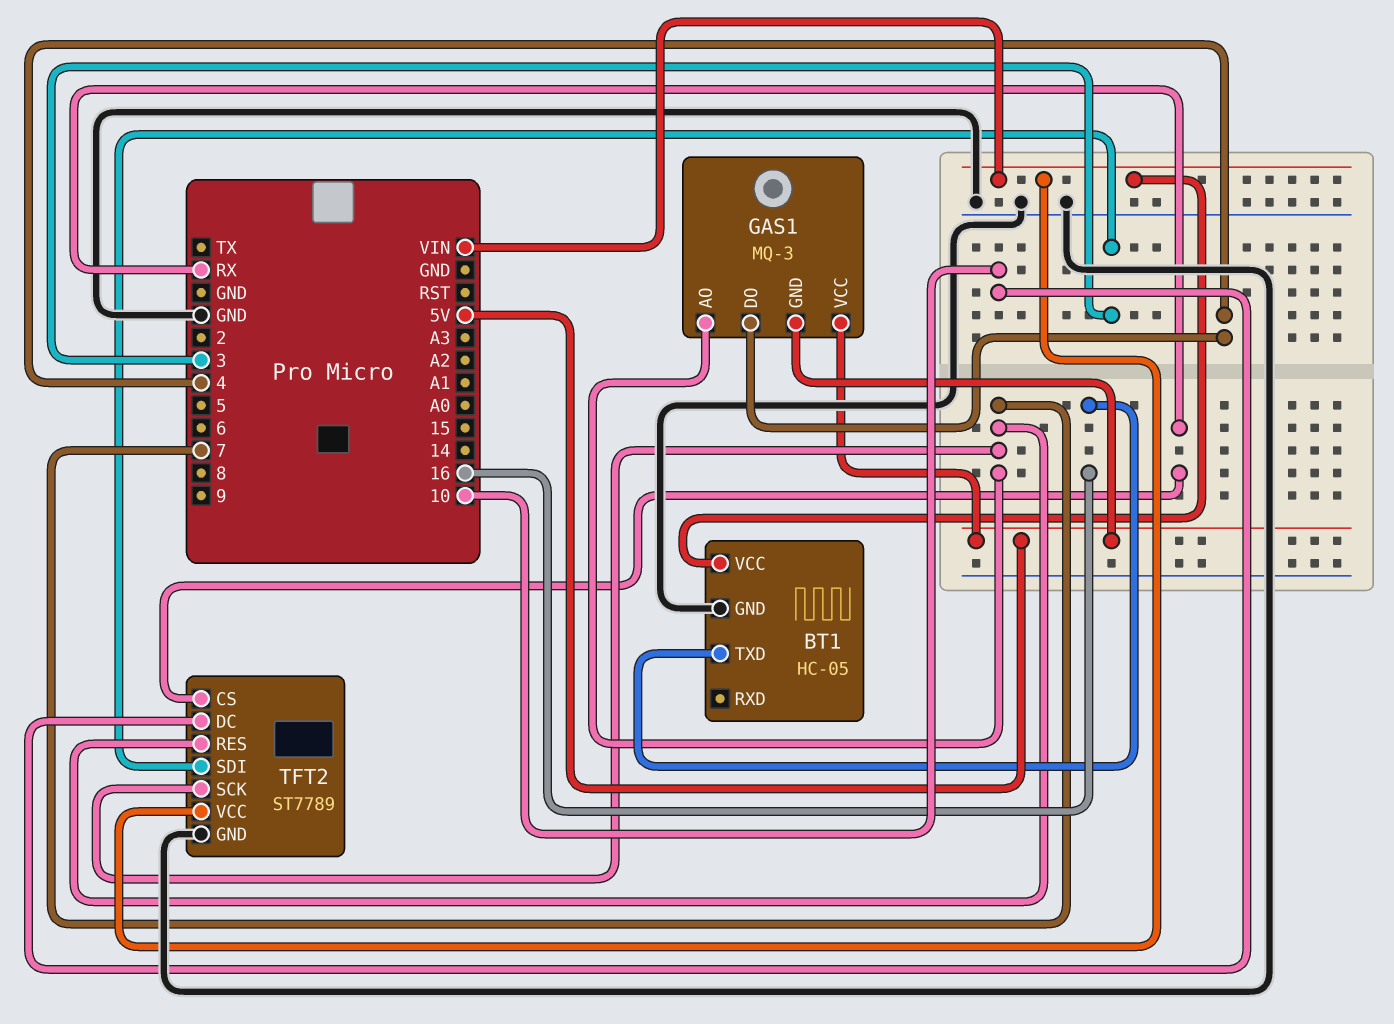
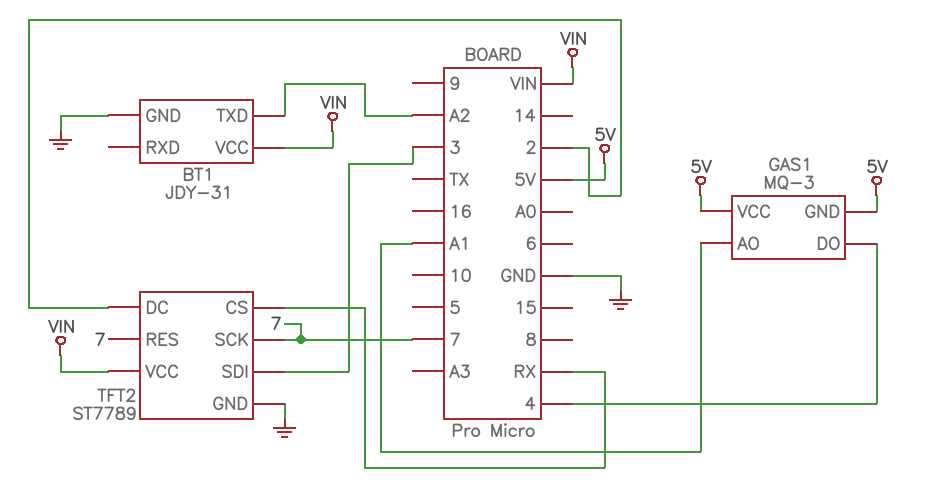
BT1: HC-05 -> JDY-31
BT1 pin TXD: 16 -> A2
GAS1 pin AO: 7 -> A1
TFT2 pin DC: 10 -> 2

